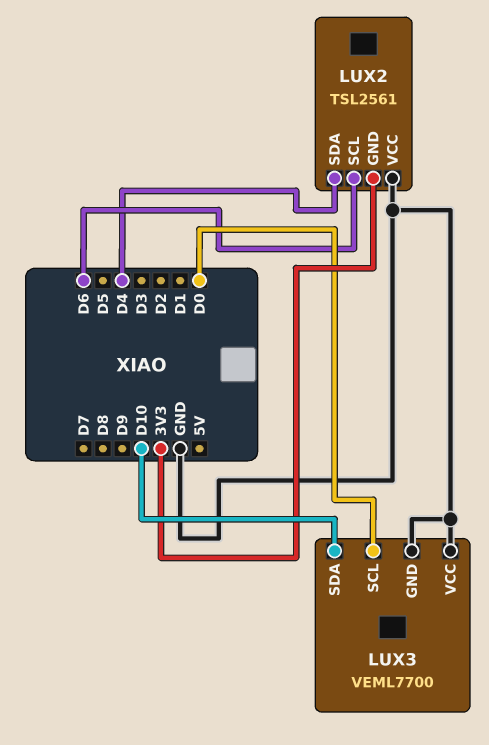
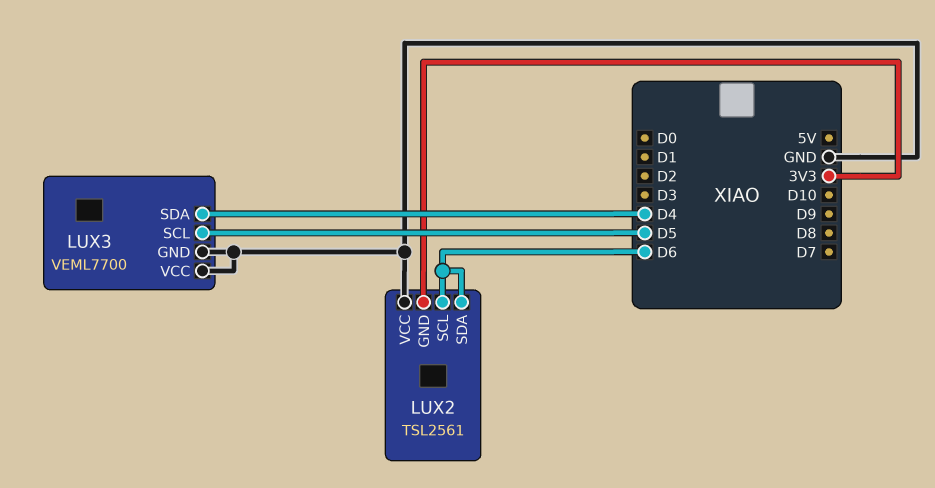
LUX2 pin SDA: D4 -> D6
LUX3 pin SCL: D0 -> D5
LUX3 pin SDA: D10 -> D4

